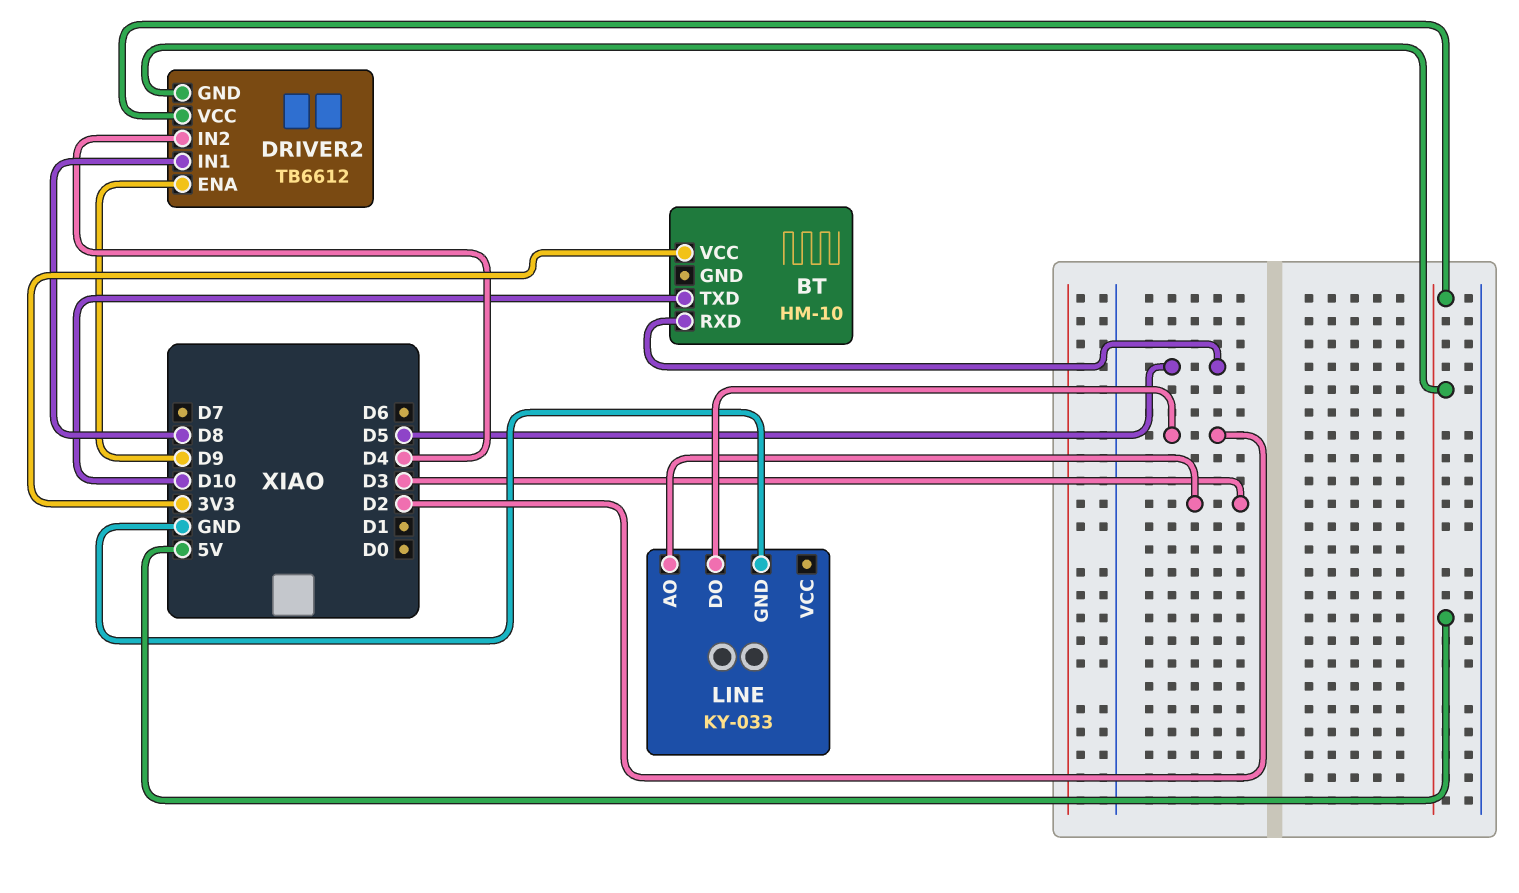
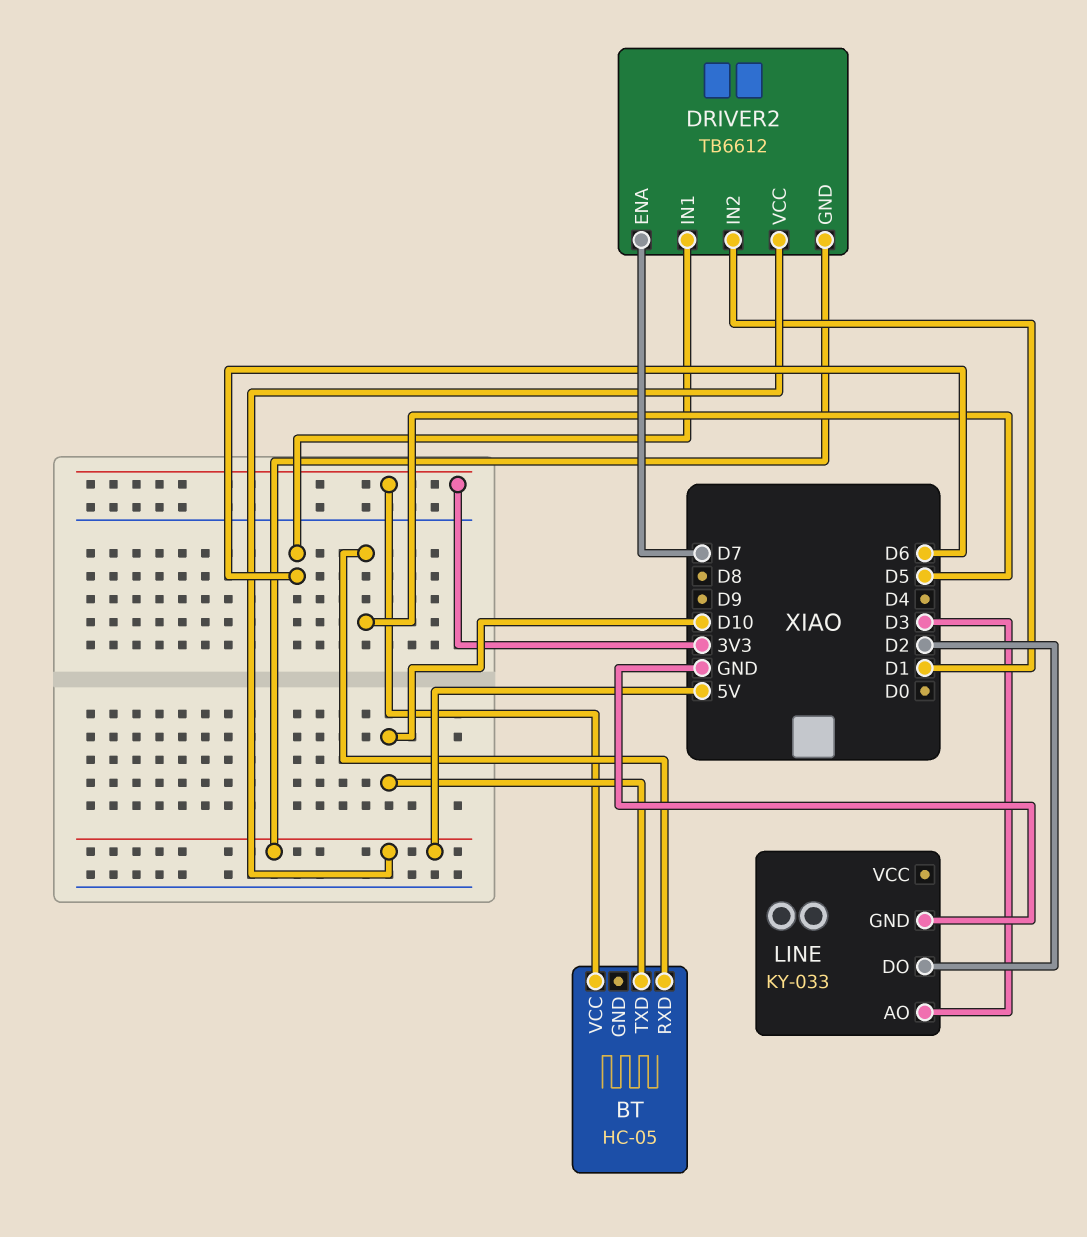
BT: HM-10 -> HC-05
DRIVER2 pin ENA: D9 -> D7
DRIVER2 pin IN1: D8 -> D6
DRIVER2 pin IN2: D4 -> D1

